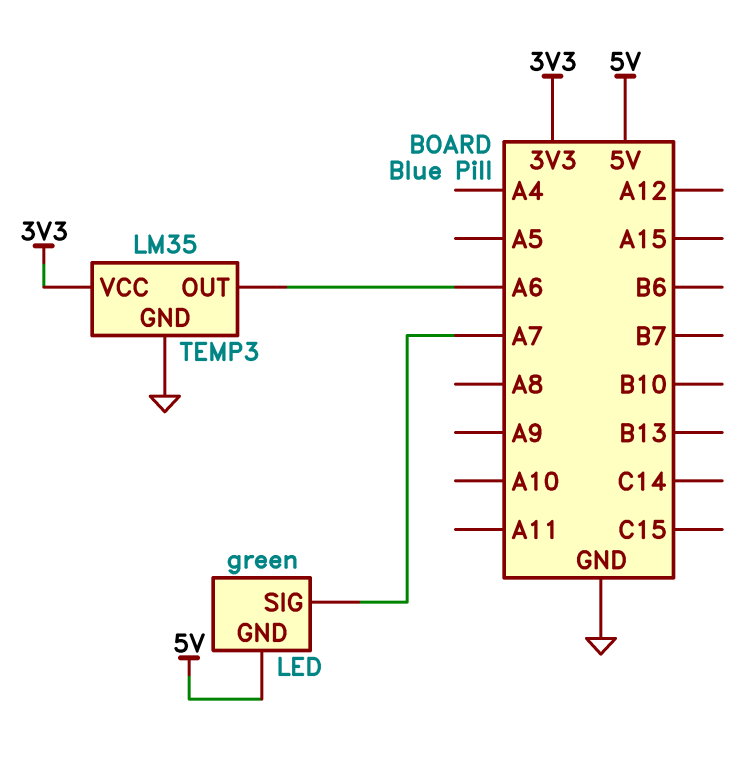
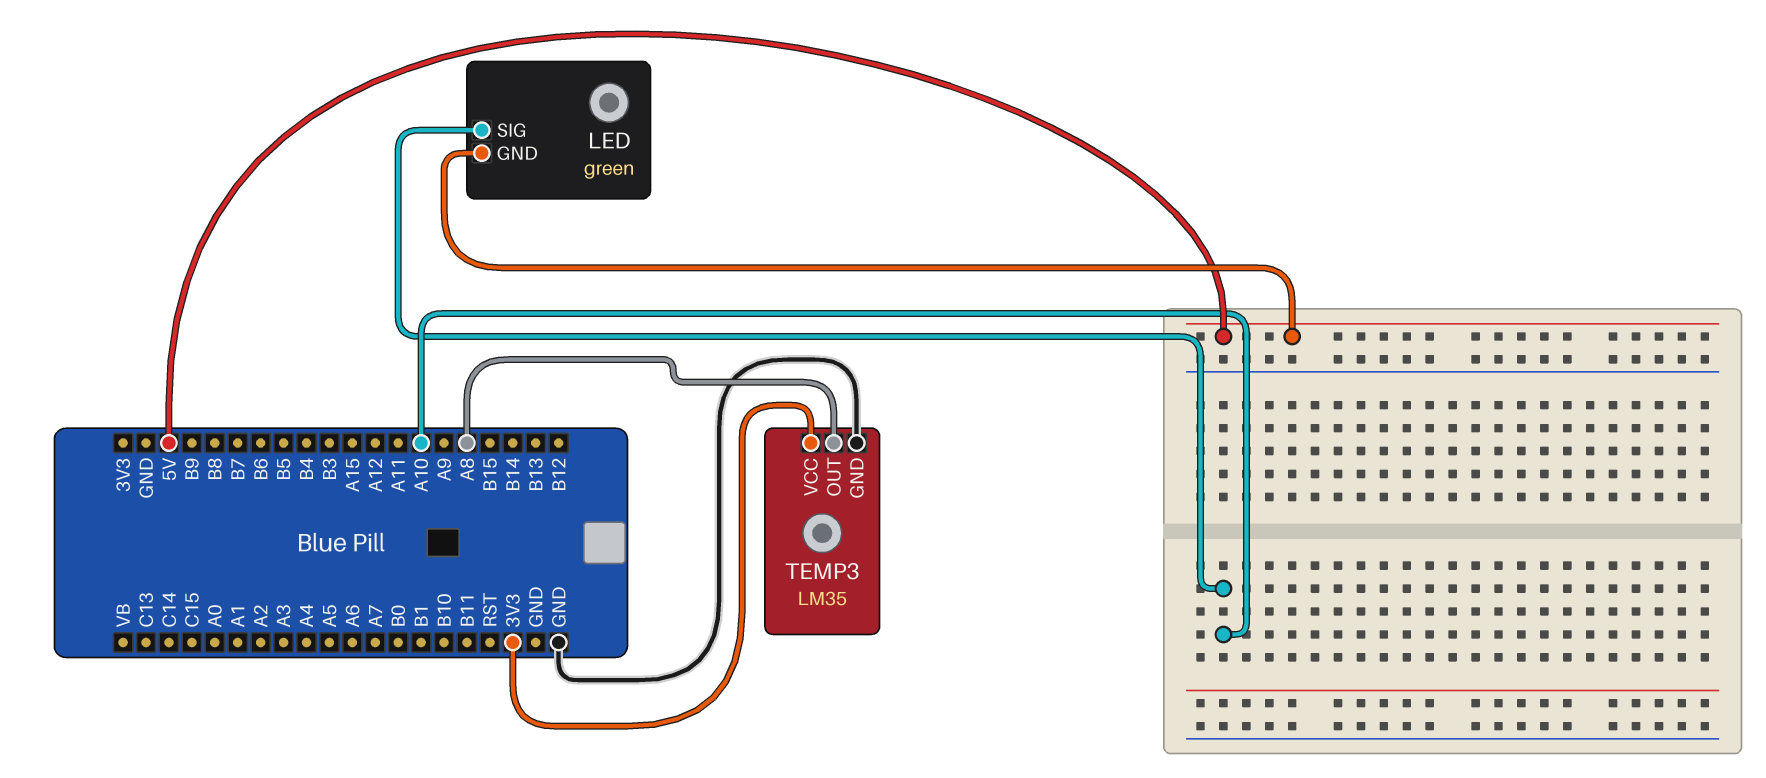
LED pin SIG: A7 -> A10
TEMP3 pin OUT: A6 -> A8

